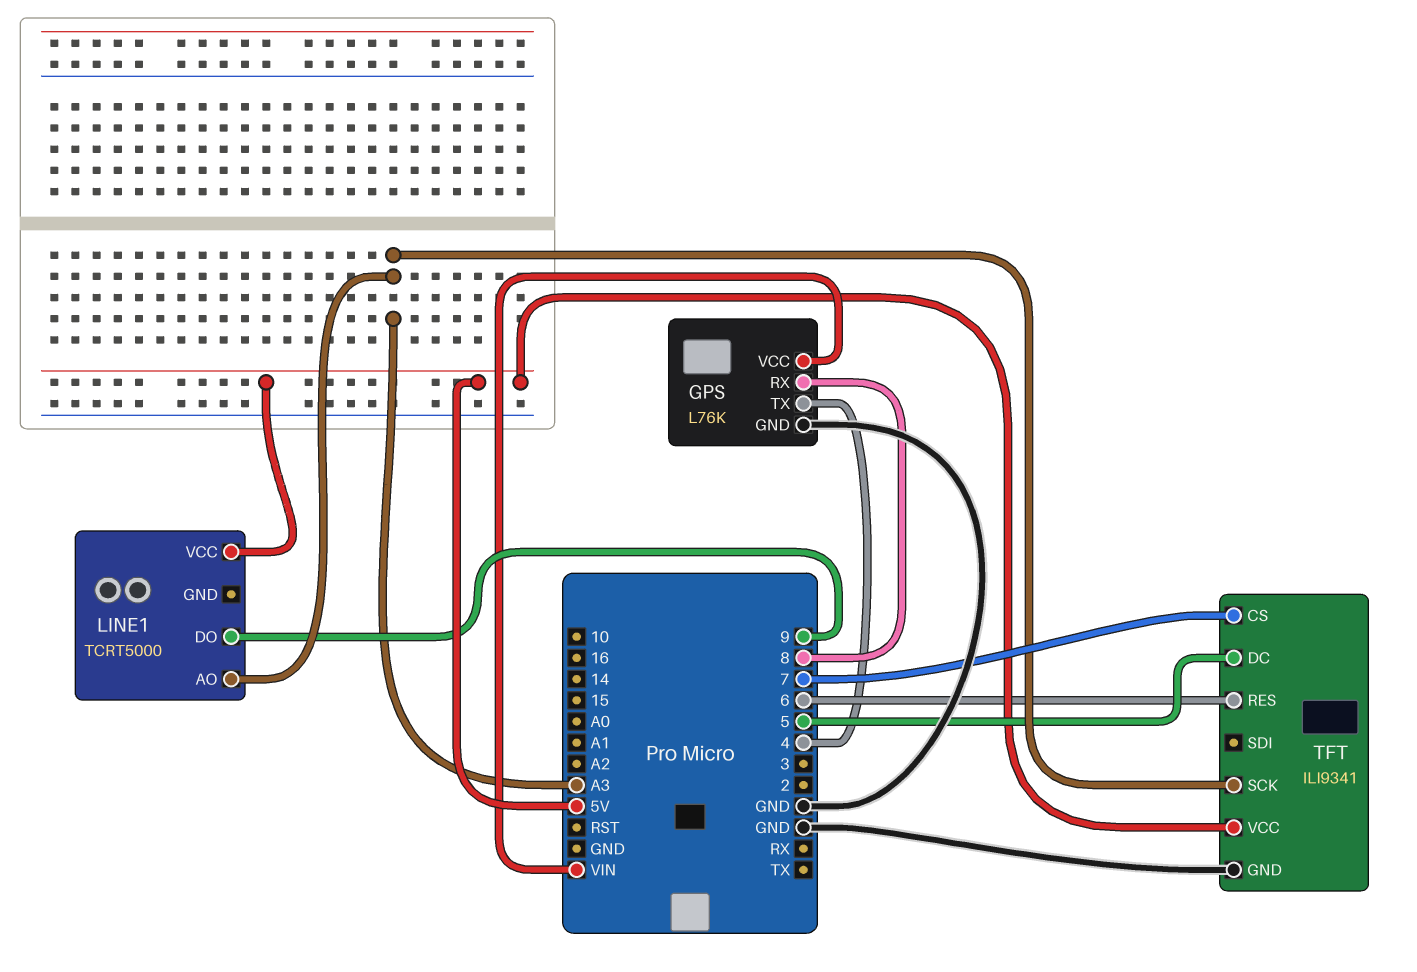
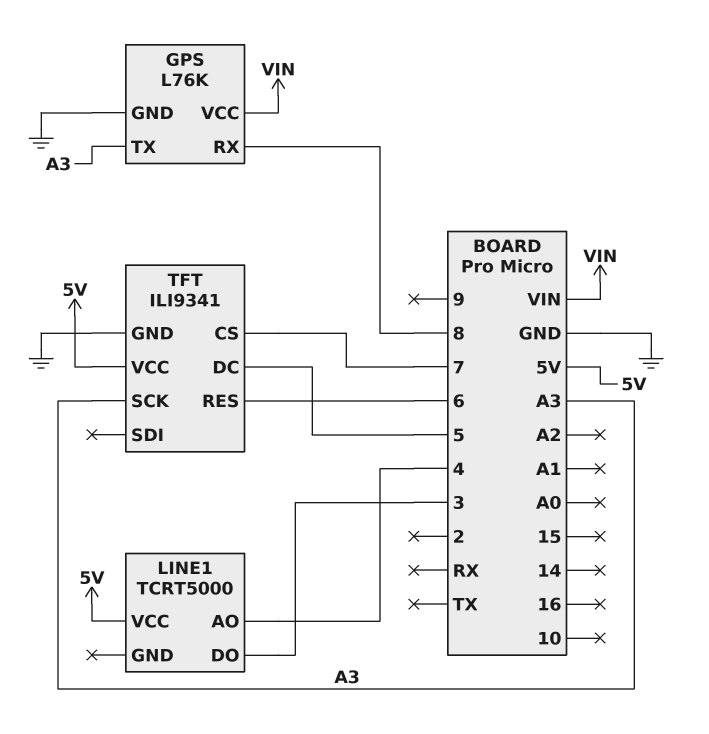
GPS pin TX: 4 -> A3
LINE1 pin AO: A3 -> 4
LINE1 pin DO: 9 -> 3

